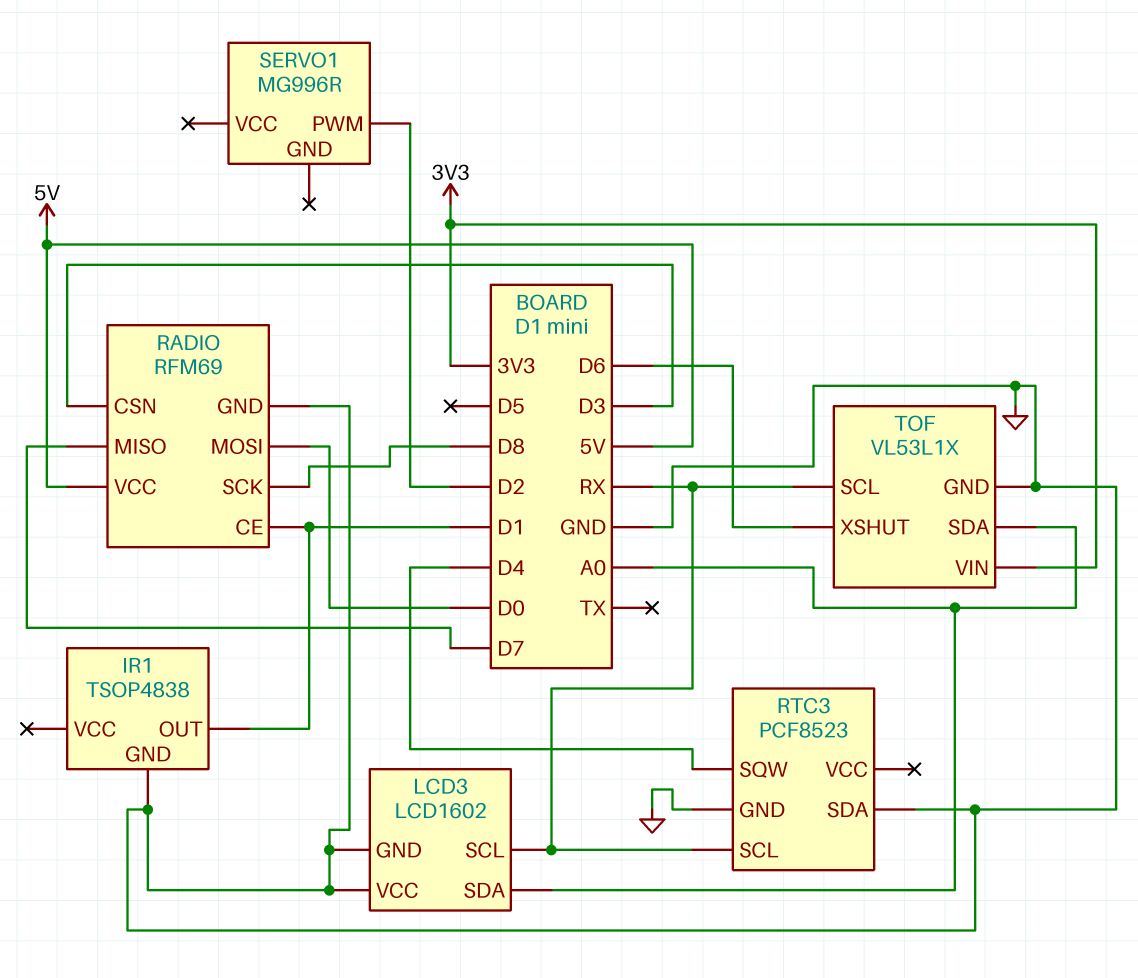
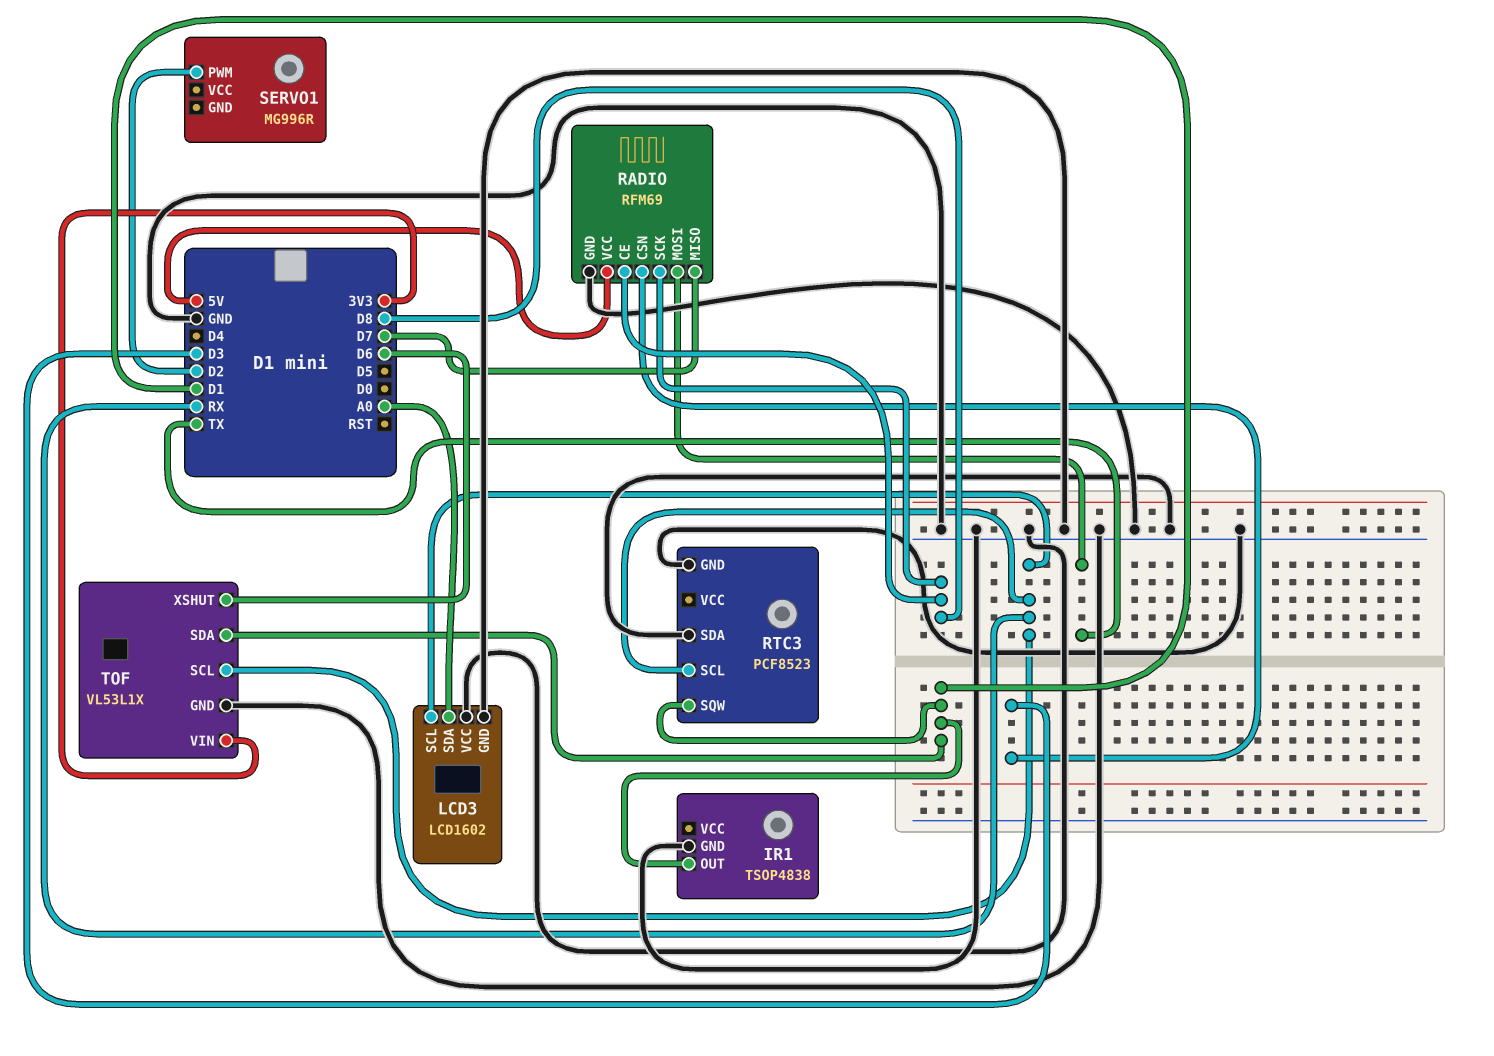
RADIO pin CE: D1 -> D8
RADIO pin MOSI: D0 -> TX
RTC3 pin SQW: D4 -> D1
TOF pin SDA: A0 -> D1

